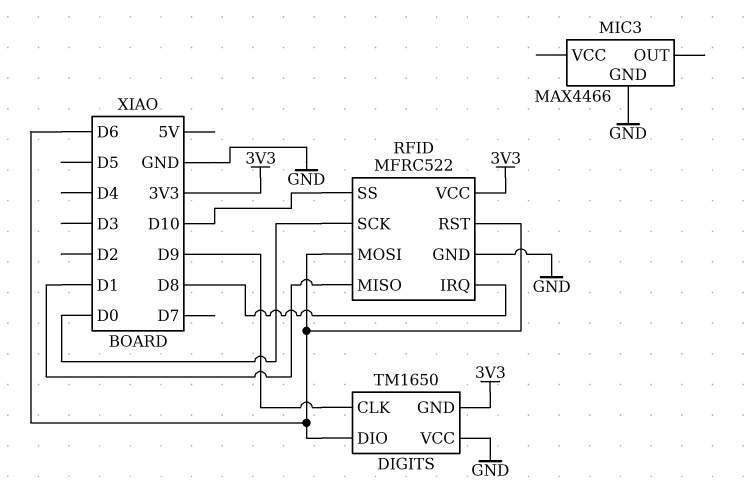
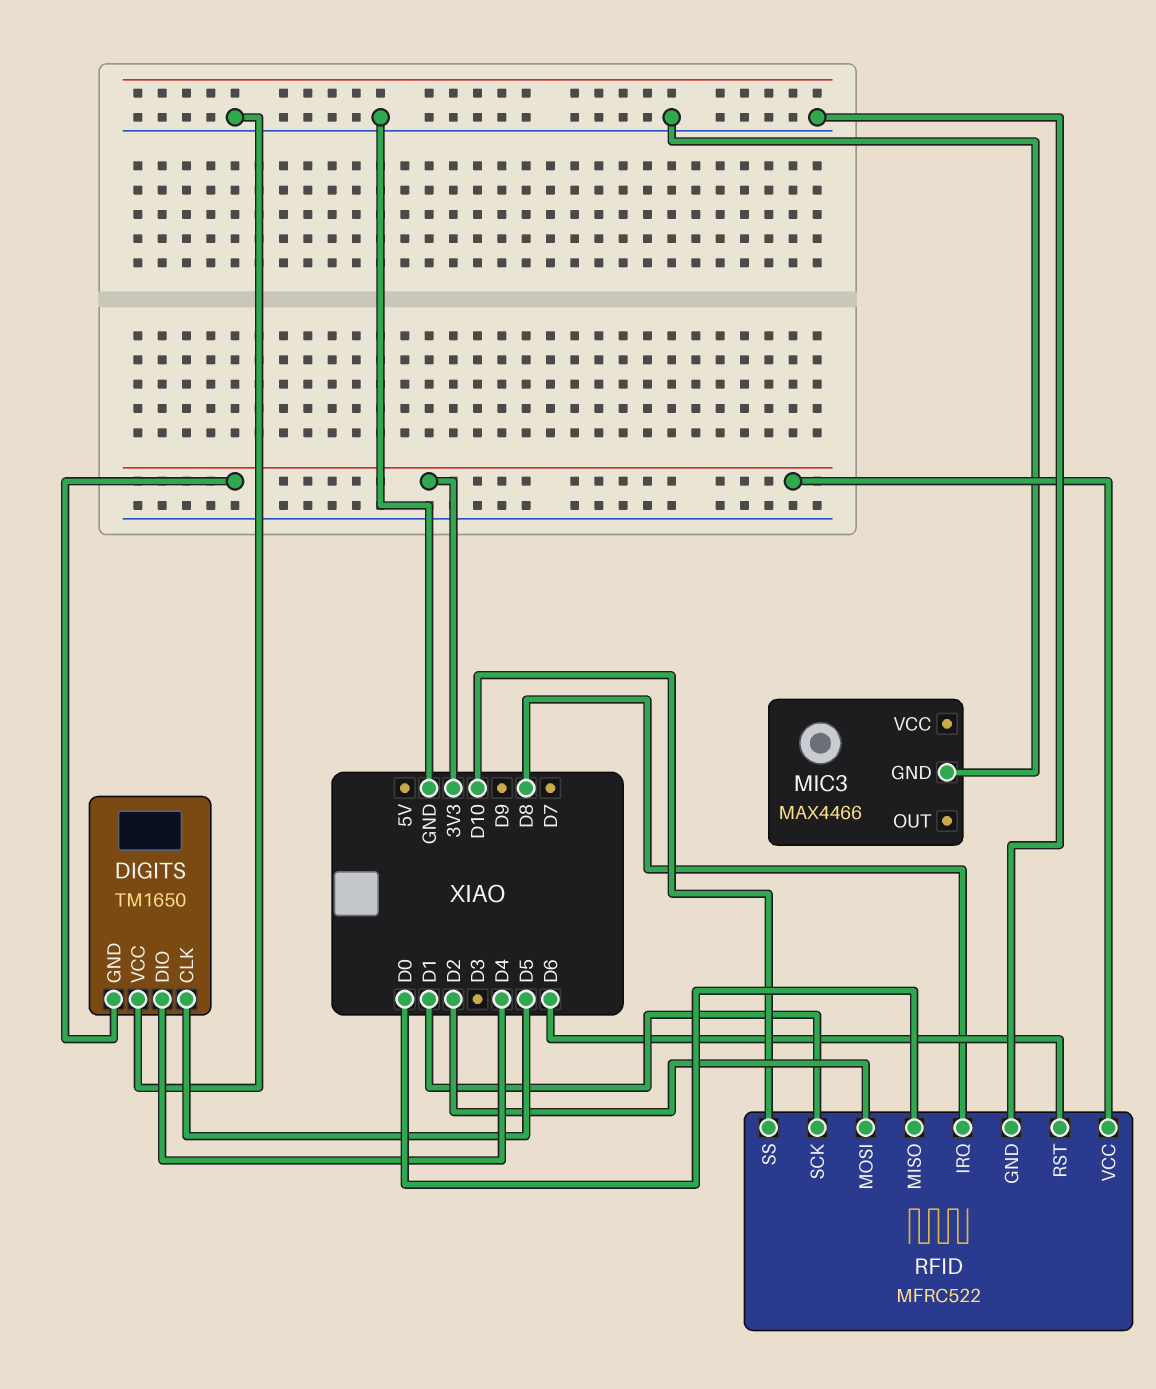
DIGITS pin CLK: D9 -> D5
DIGITS pin DIO: D6 -> D4
RFID pin MISO: D1 -> D0
RFID pin MOSI: D6 -> D2
RFID pin SCK: D0 -> D1

